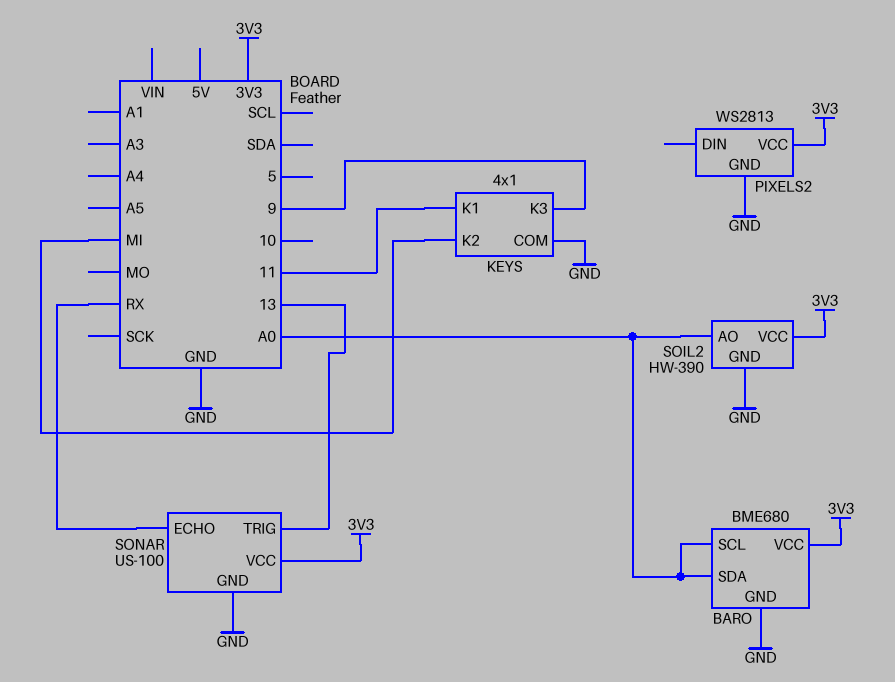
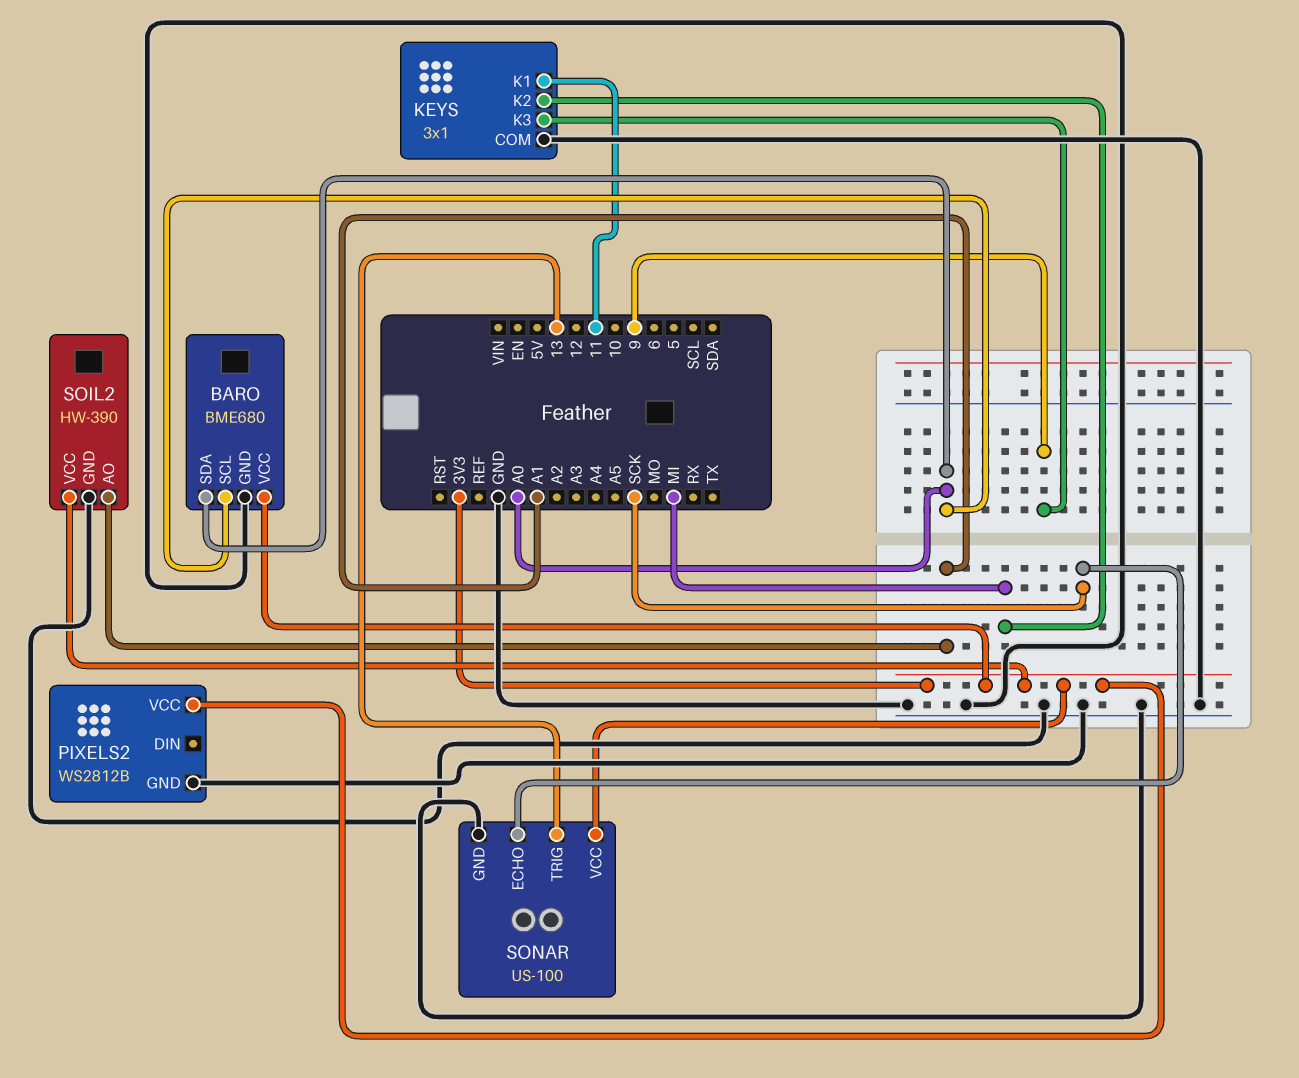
KEYS: 4x1 -> 3x1
PIXELS2: WS2813 -> WS2812B
SOIL2 pin AO: A0 -> A1
SONAR pin ECHO: RX -> SCK

